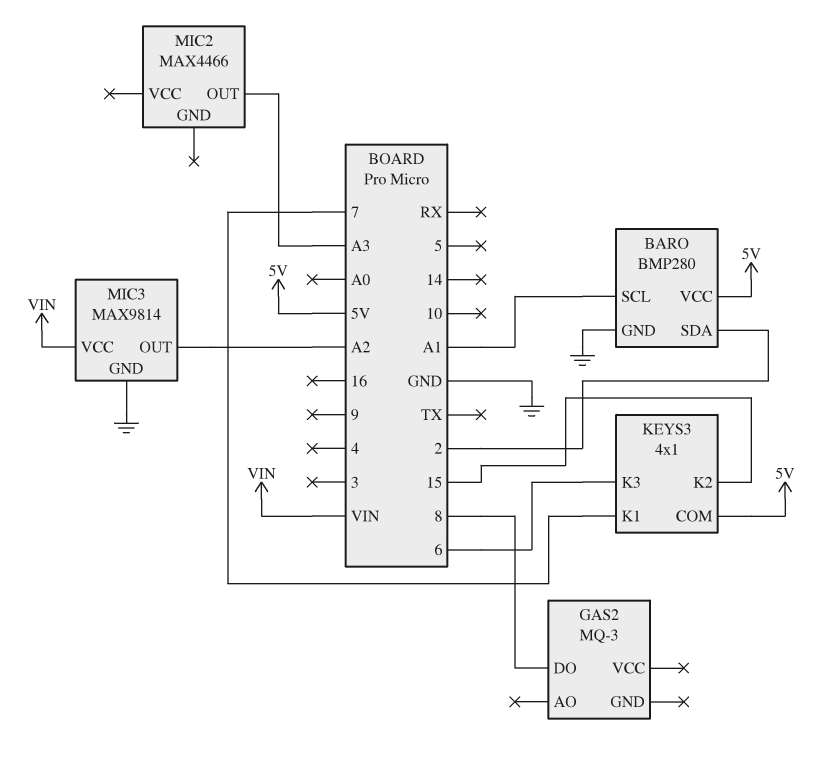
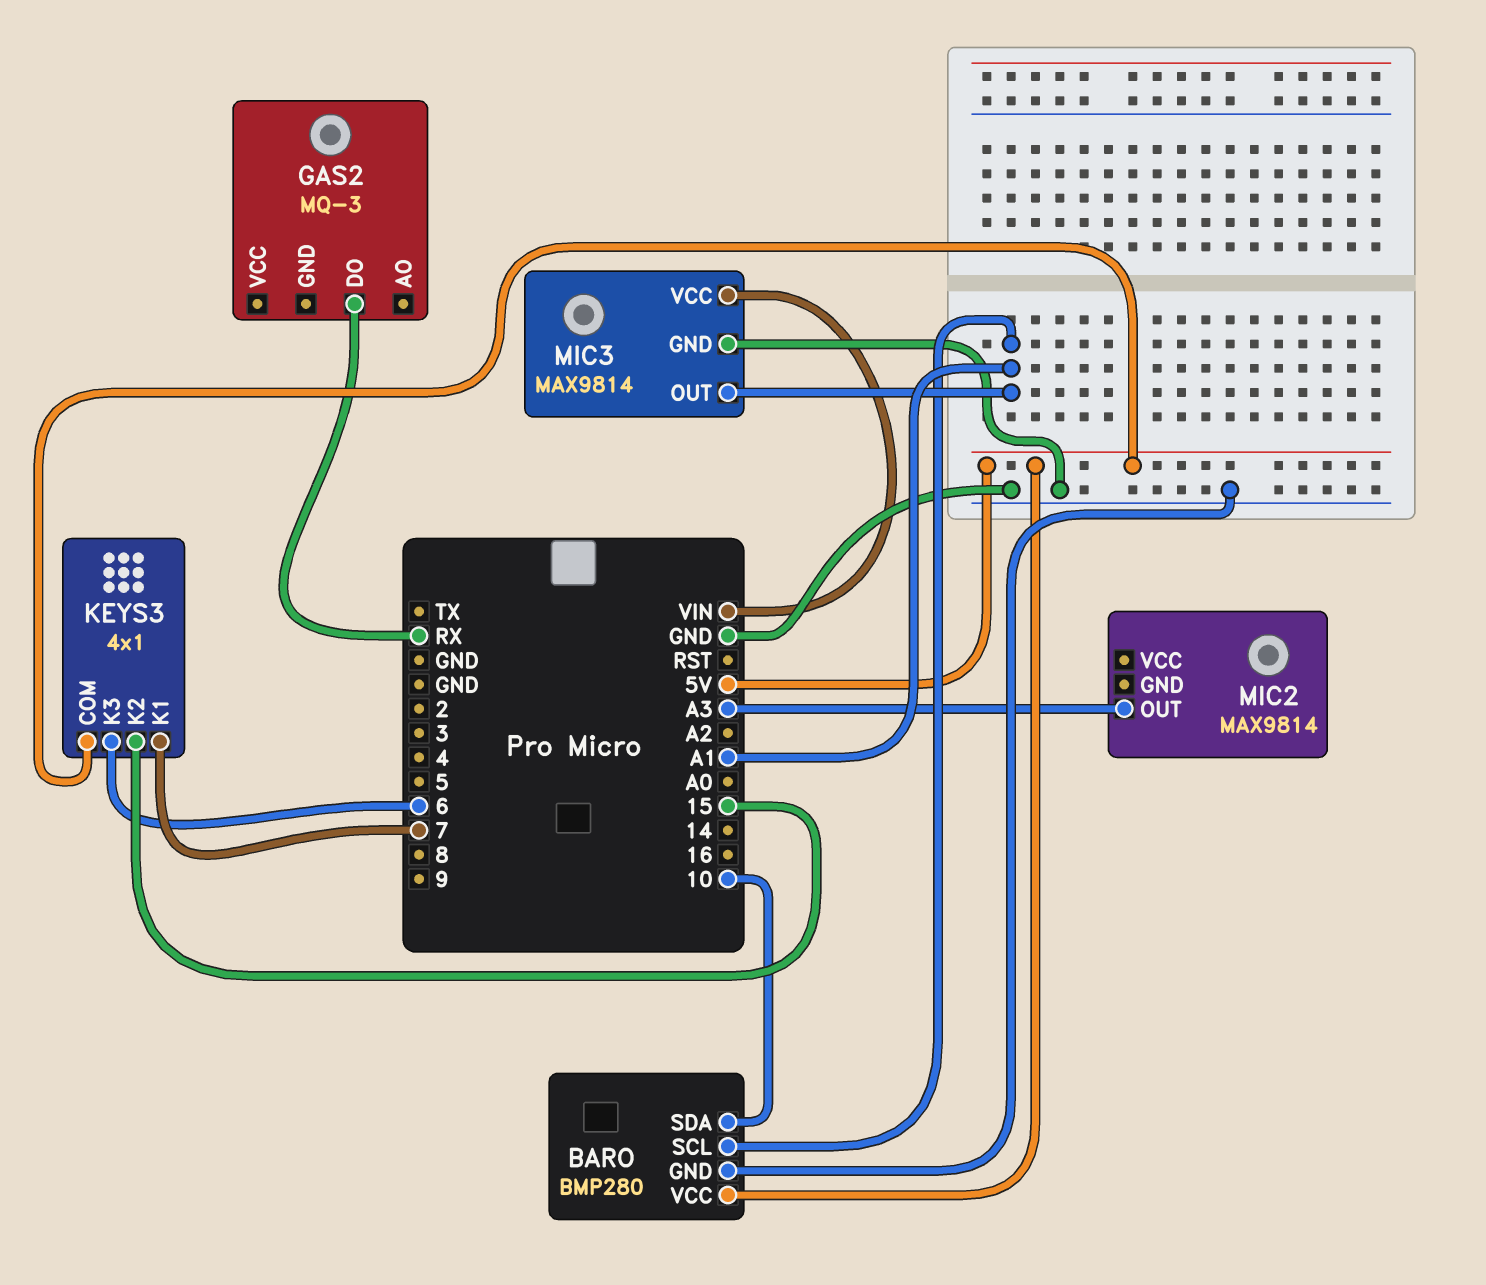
BARO pin SDA: 2 -> 10
GAS2 pin DO: 8 -> RX
MIC2: MAX4466 -> MAX9814
MIC3 pin OUT: A2 -> A1

